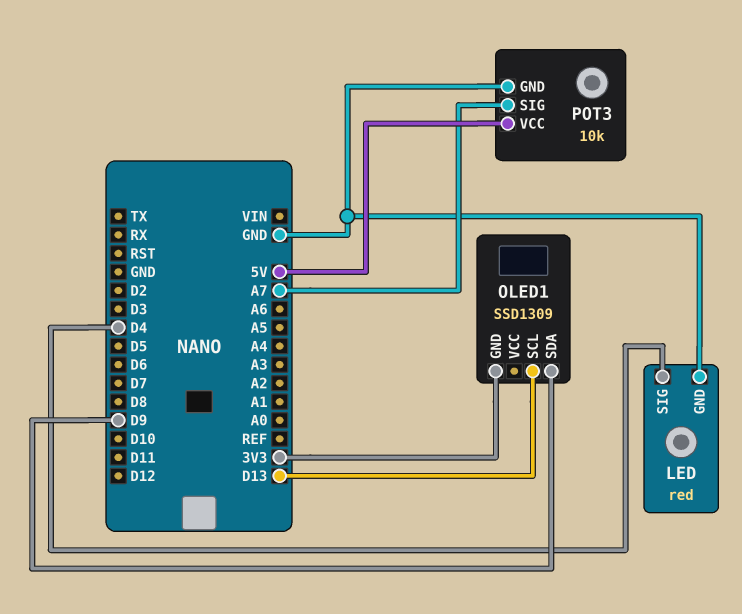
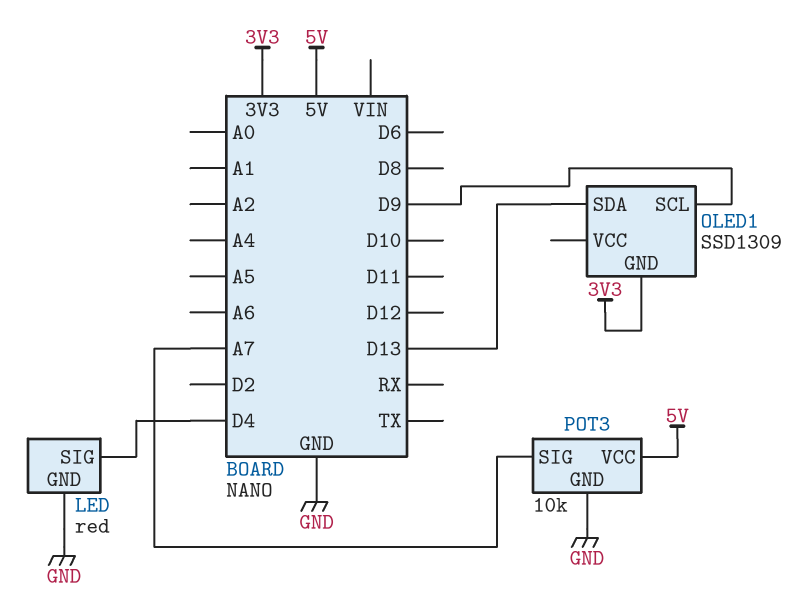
OLED1 pin SCL: D13 -> D9
OLED1 pin SDA: D9 -> D13

